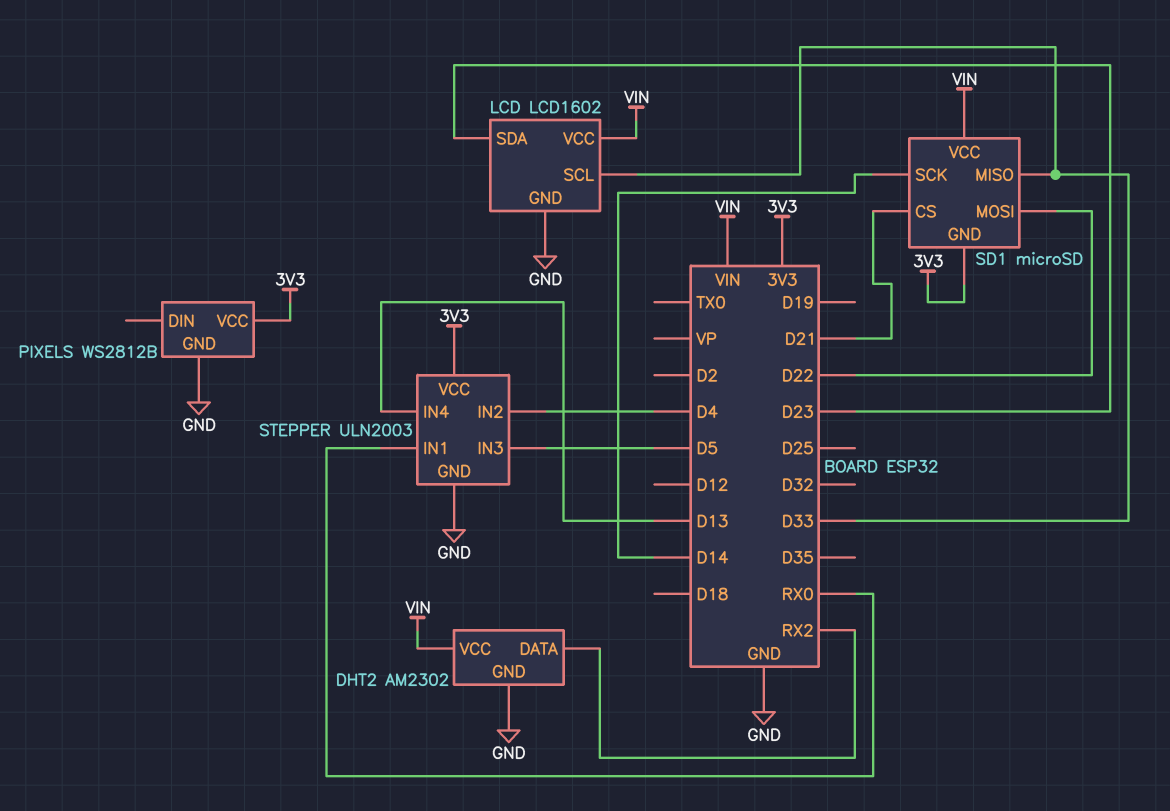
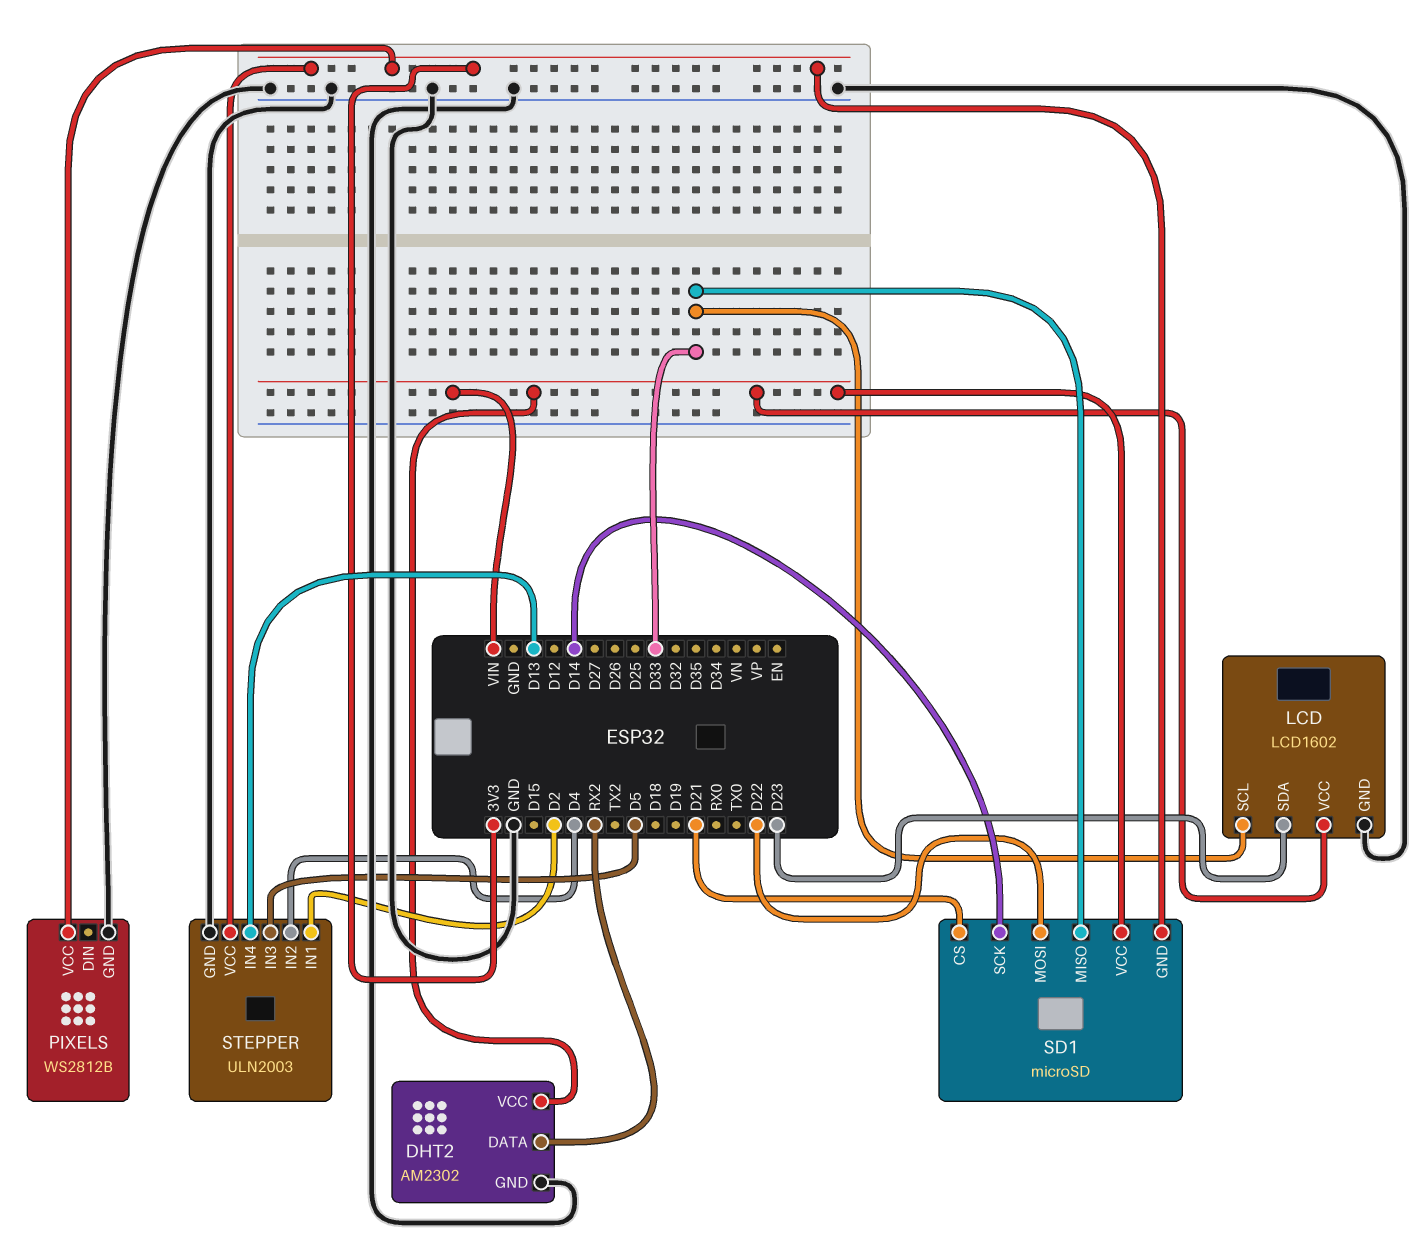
STEPPER pin IN1: RX0 -> D2

